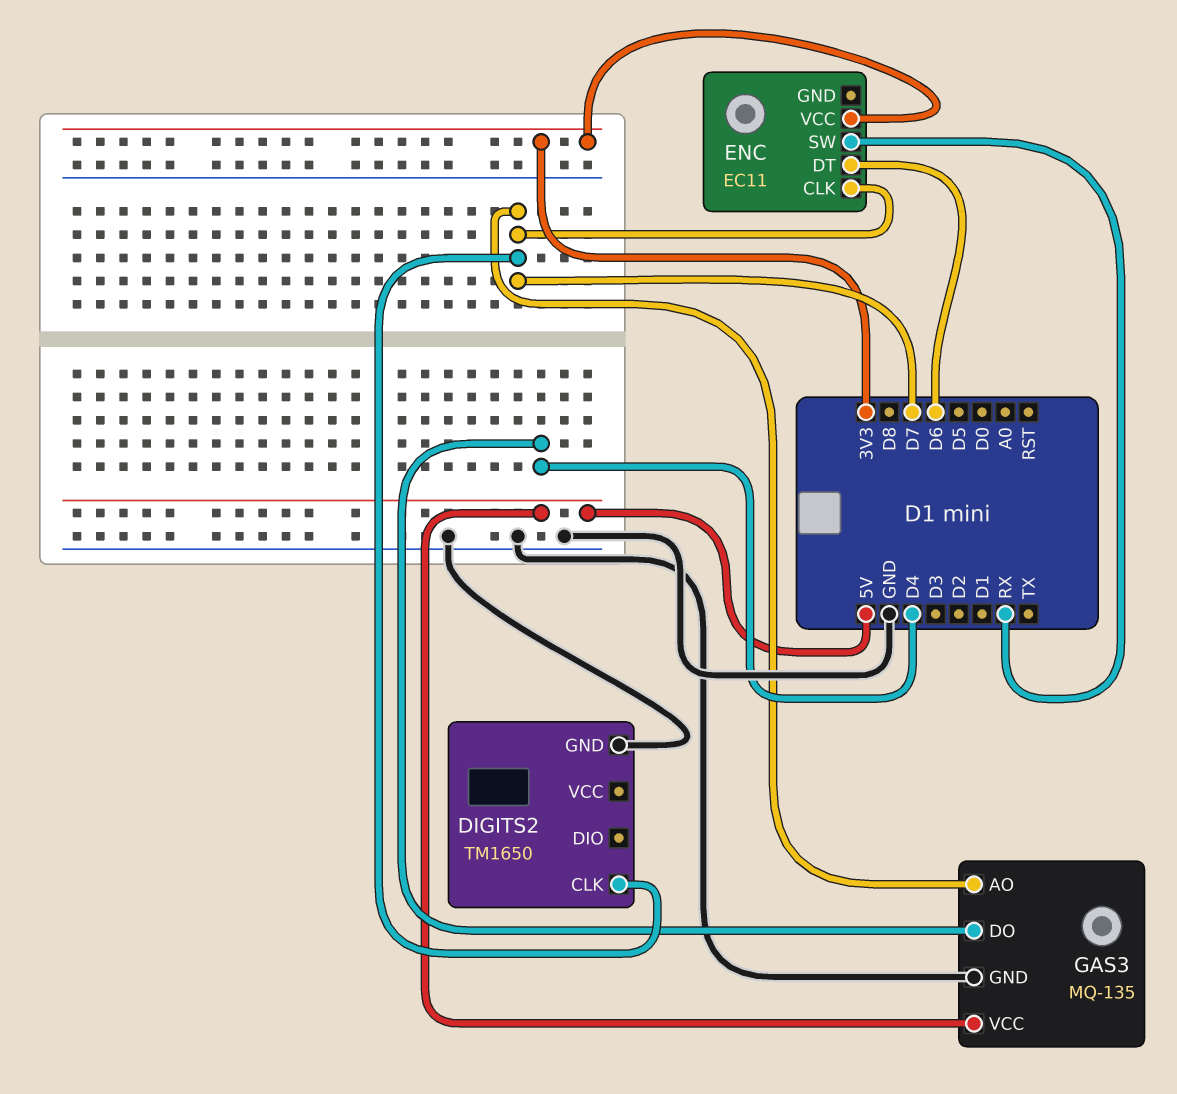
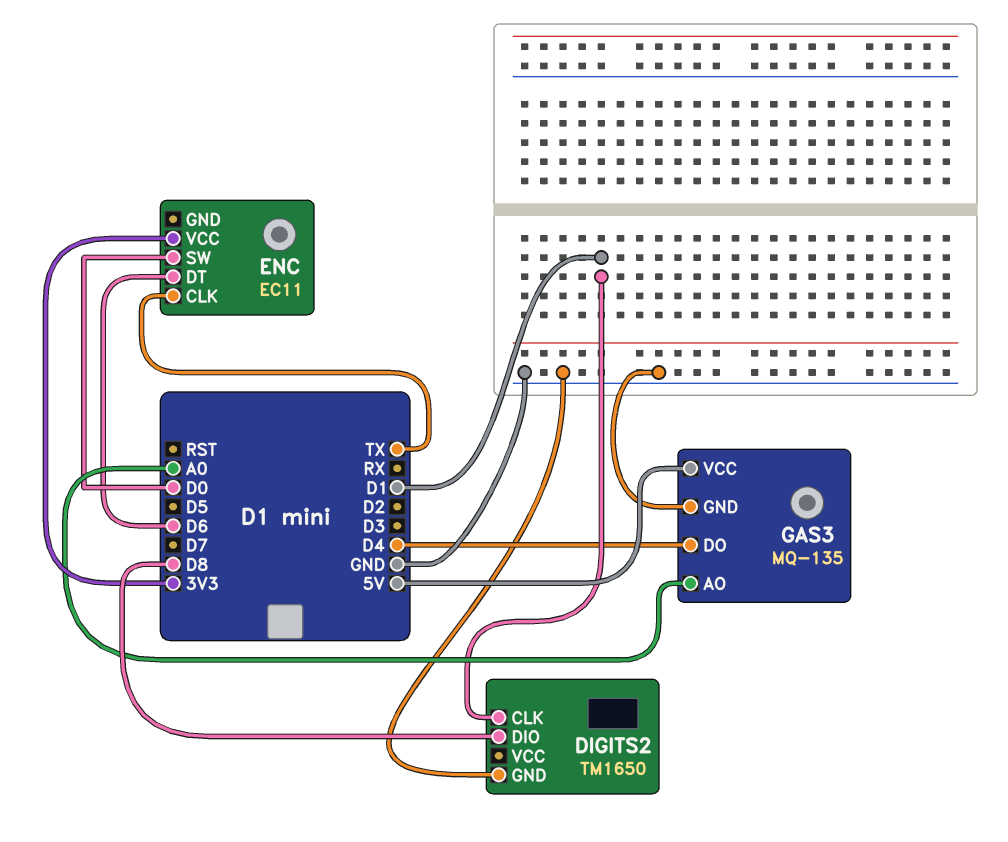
DIGITS2 pin CLK: D7 -> D1
DIGITS2 pin DIO: none -> D8
ENC pin CLK: D7 -> TX
ENC pin SW: RX -> D0
GAS3 pin AO: D7 -> A0

